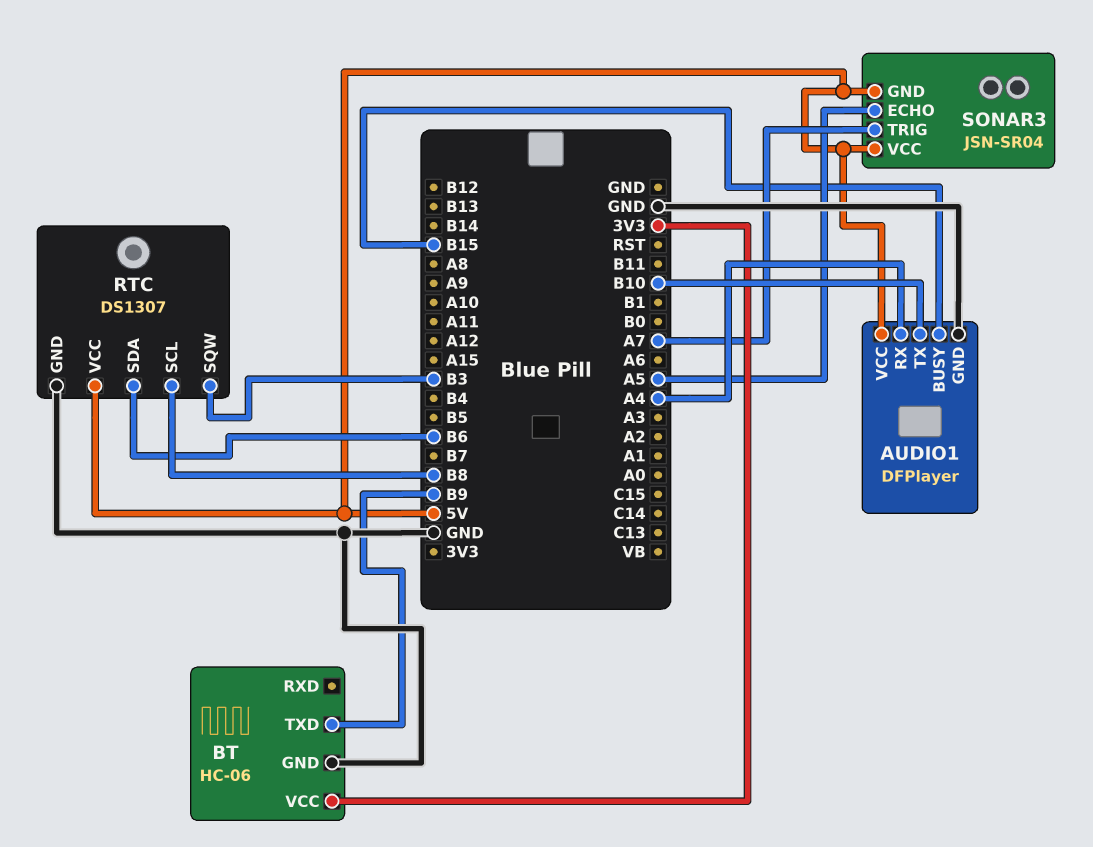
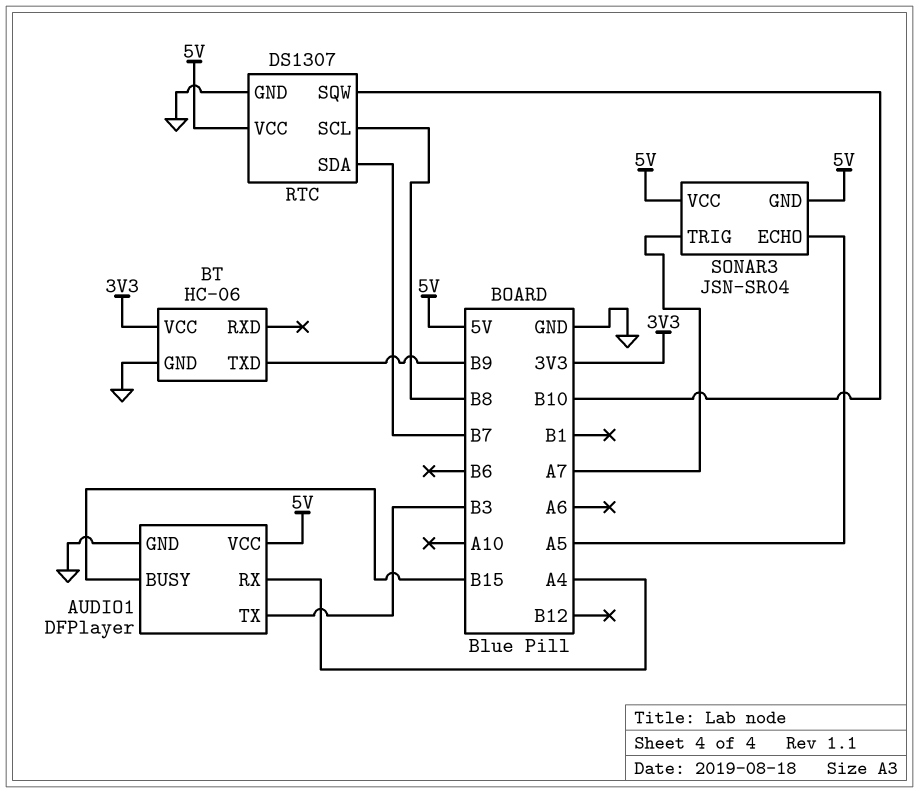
AUDIO1 pin TX: B10 -> B3
RTC pin SDA: B6 -> B7
RTC pin SQW: B3 -> B10

